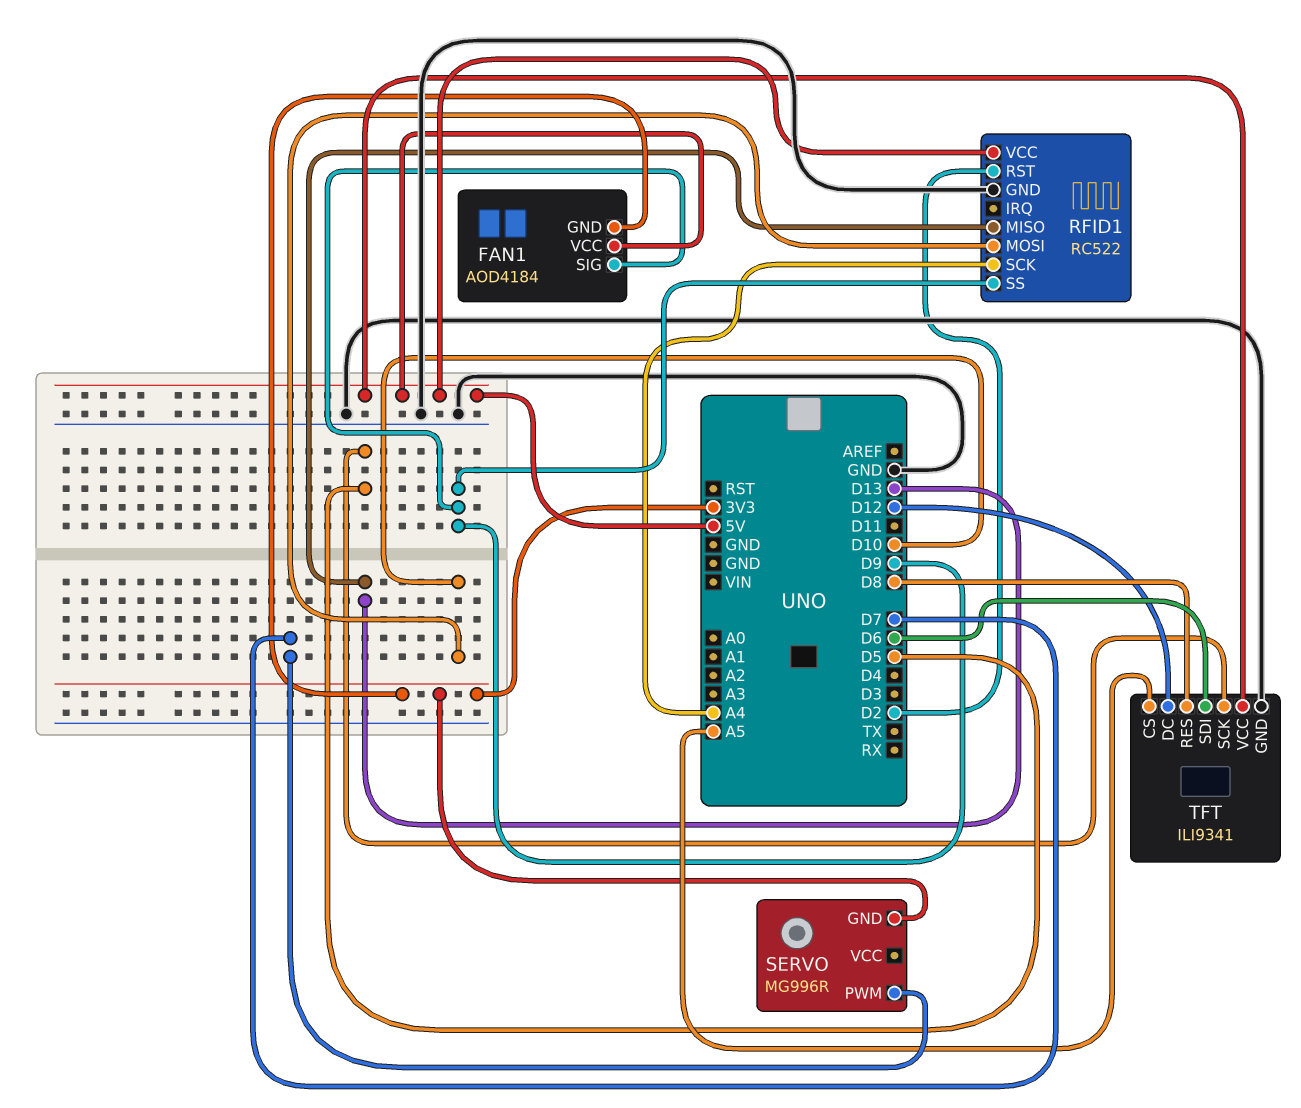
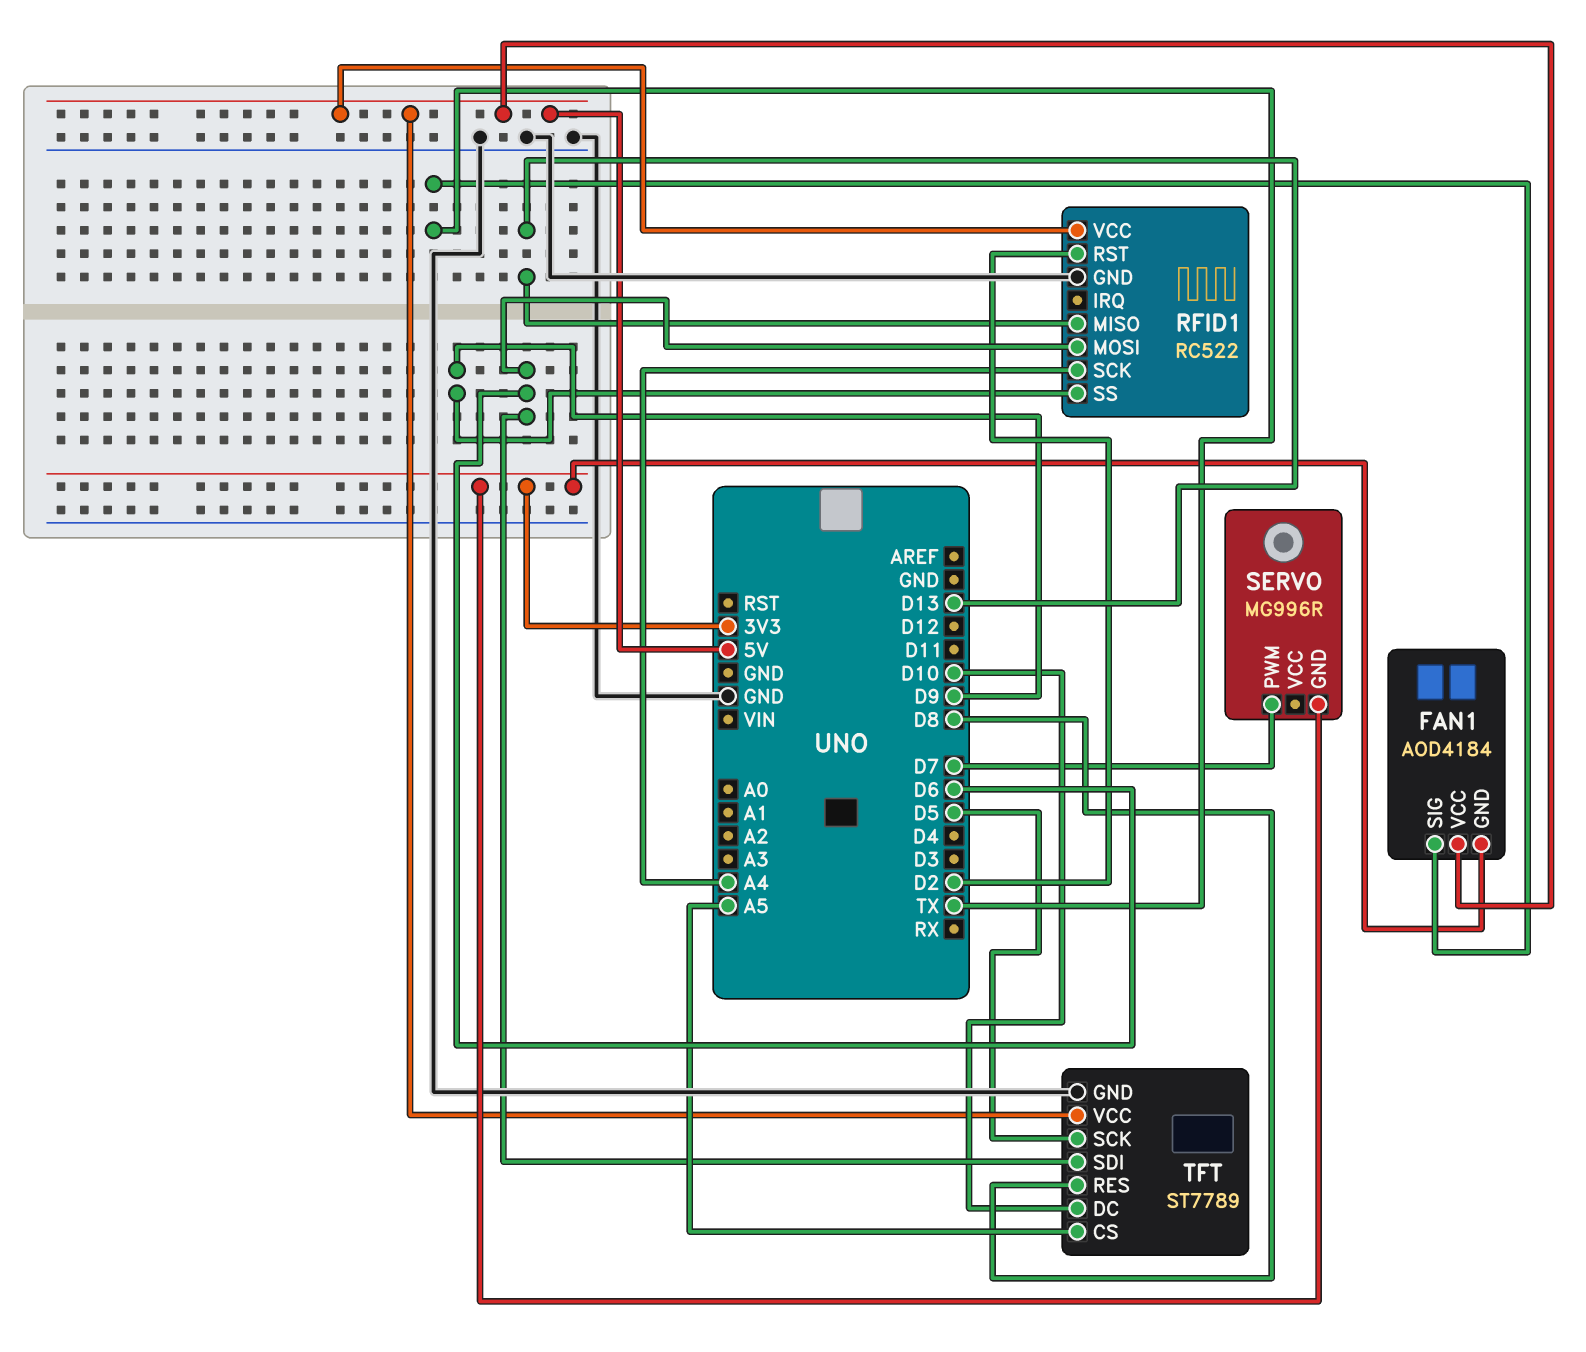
FAN1 pin SIG: D9 -> TX
RFID1 pin MOSI: D10 -> D6
TFT: ILI9341 -> ST7789
TFT pin DC: D12 -> D10

